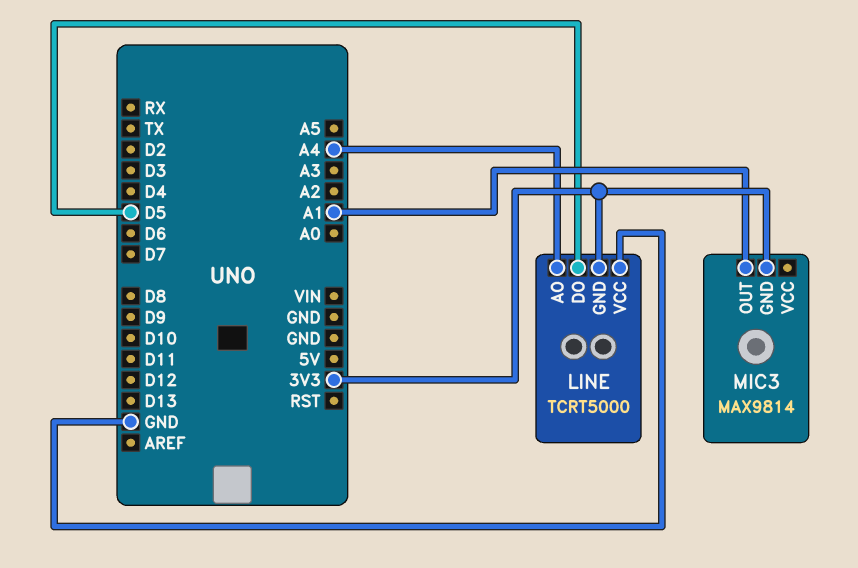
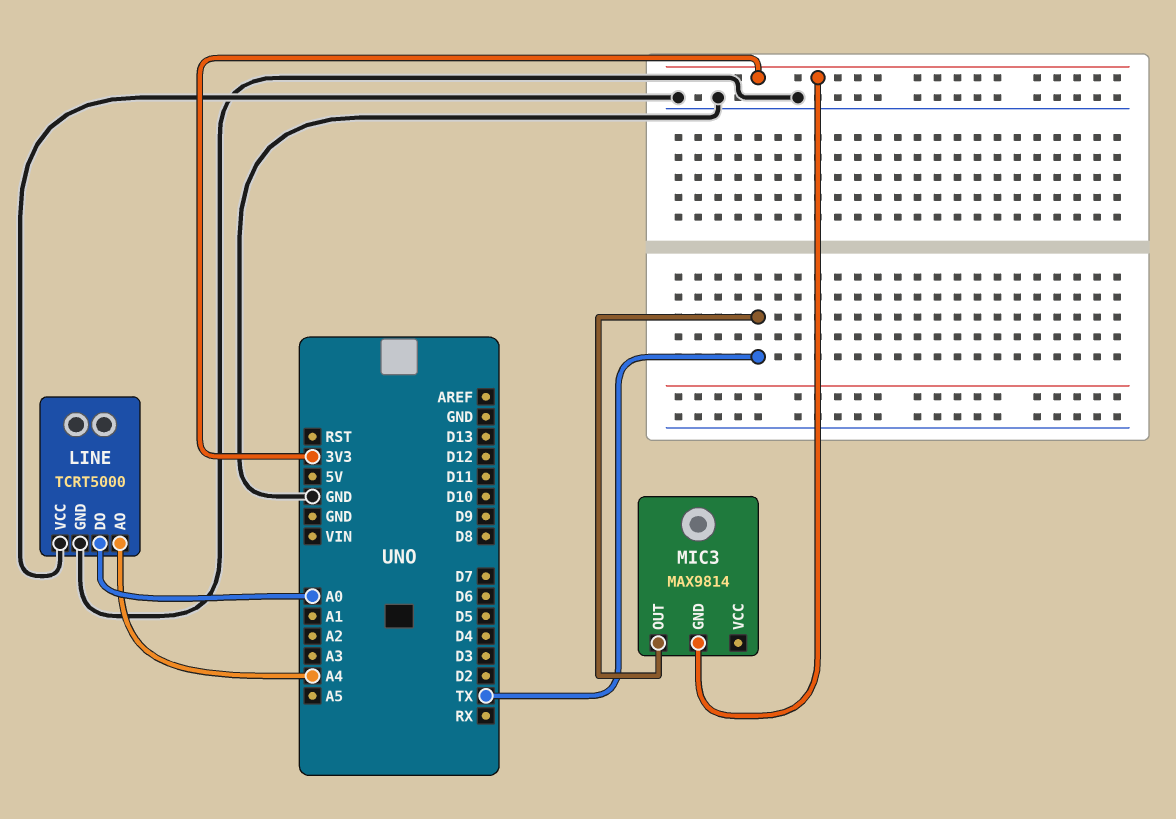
LINE pin DO: D5 -> A0
LINE pin GND: 3V3 -> GND
MIC3 pin OUT: A1 -> TX

